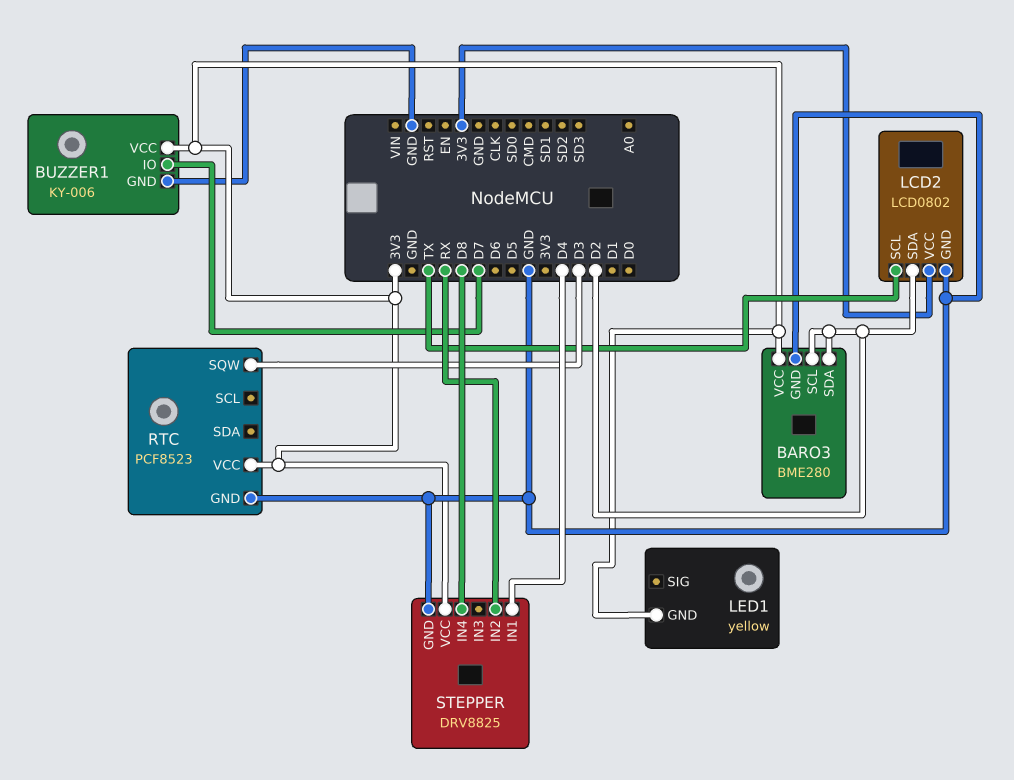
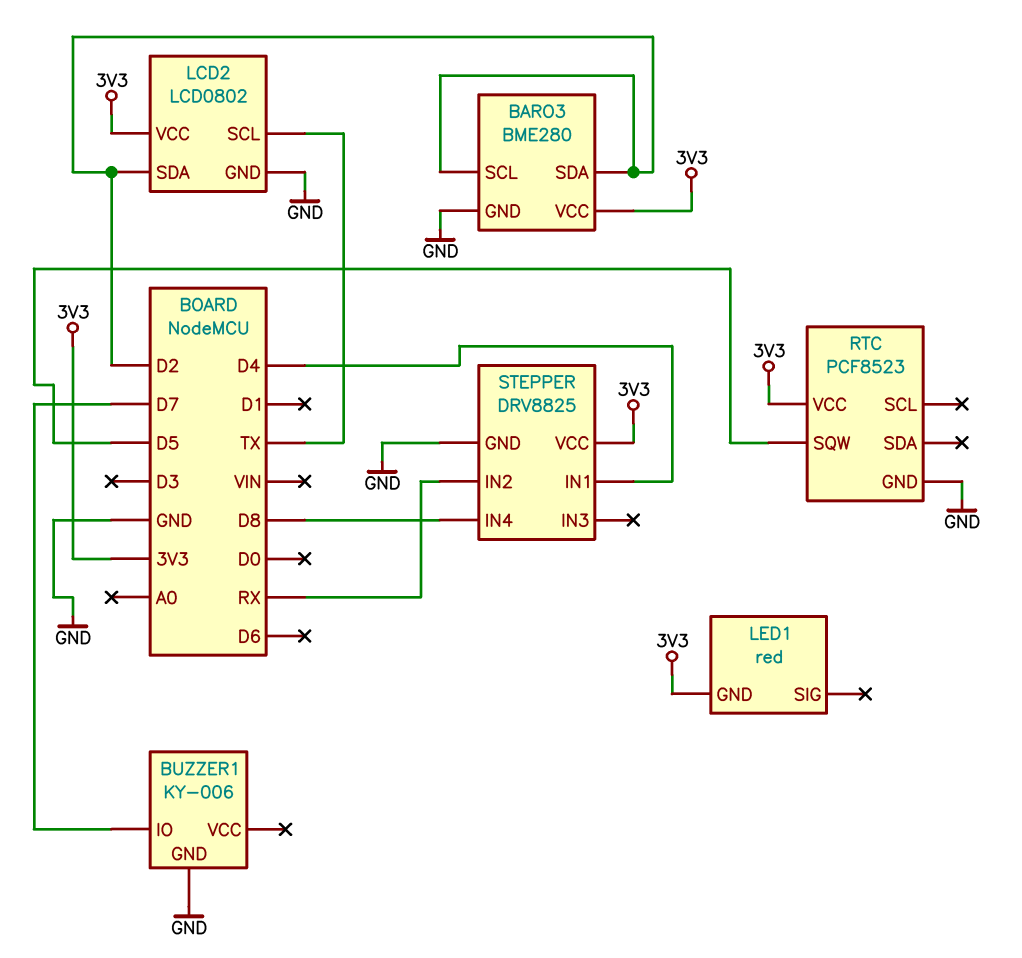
BUZZER1 pin VCC: 3V3 -> none
LED1: yellow -> red
RTC pin SQW: D3 -> D5

